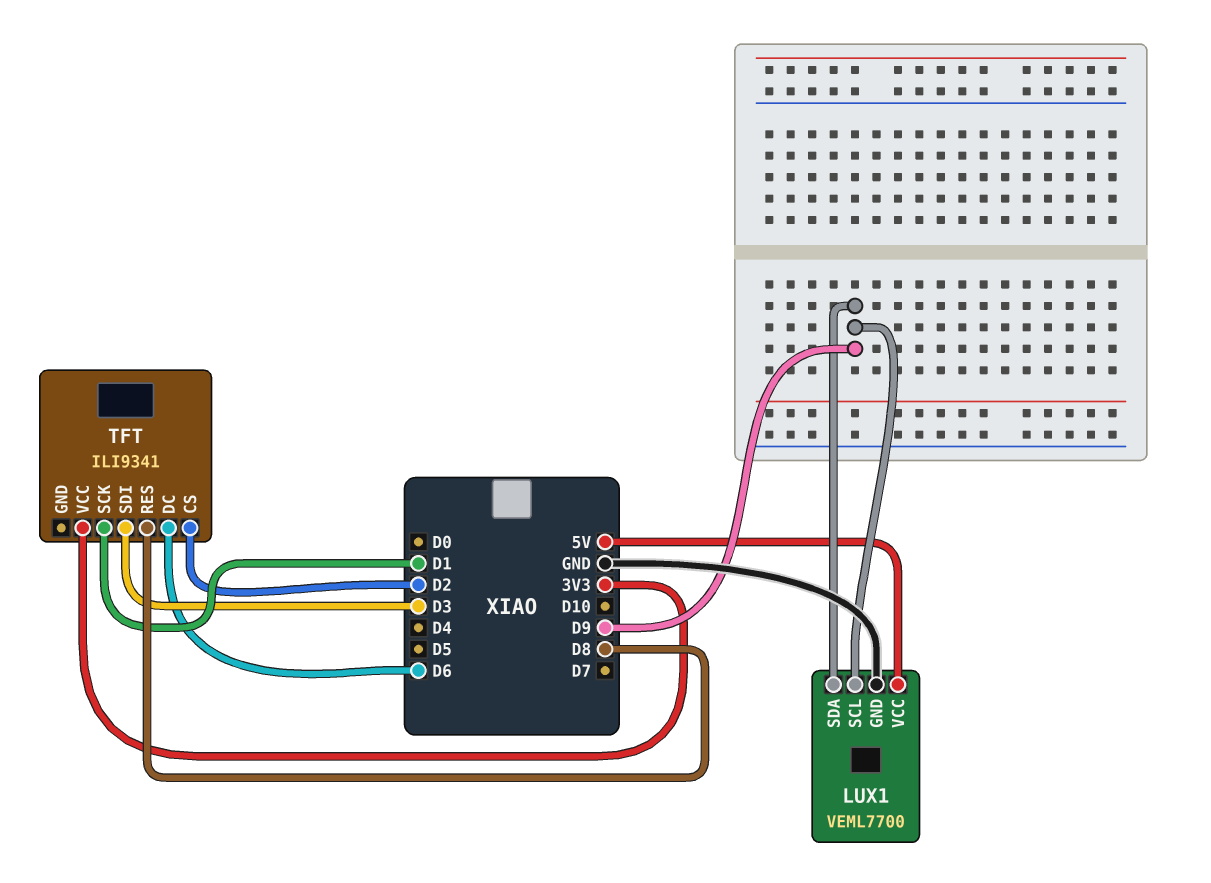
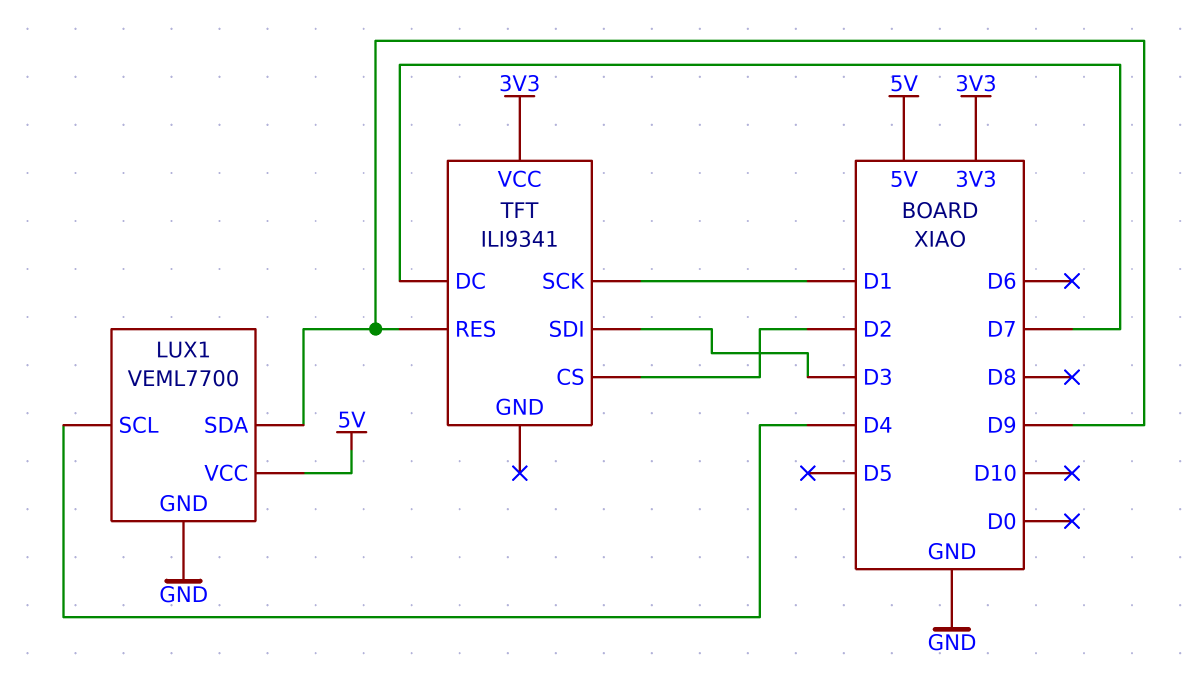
LUX1 pin SCL: D9 -> D4
TFT pin DC: D6 -> D7
TFT pin RES: D8 -> D9

